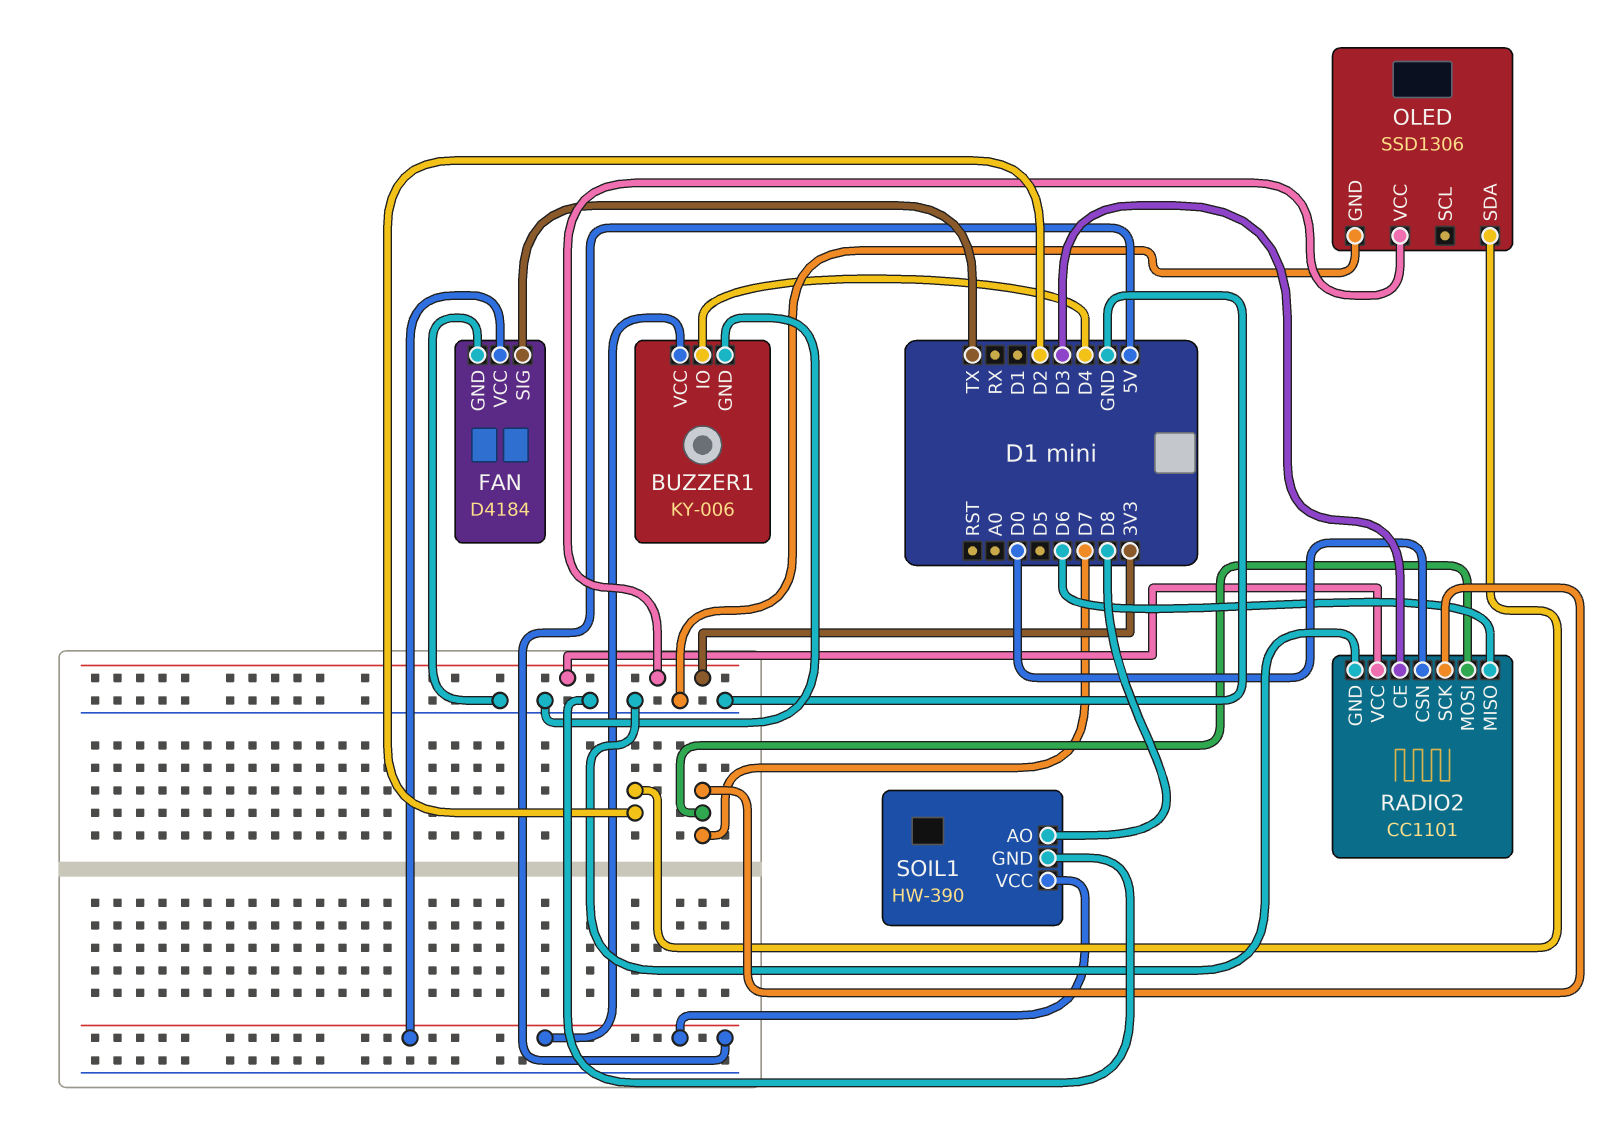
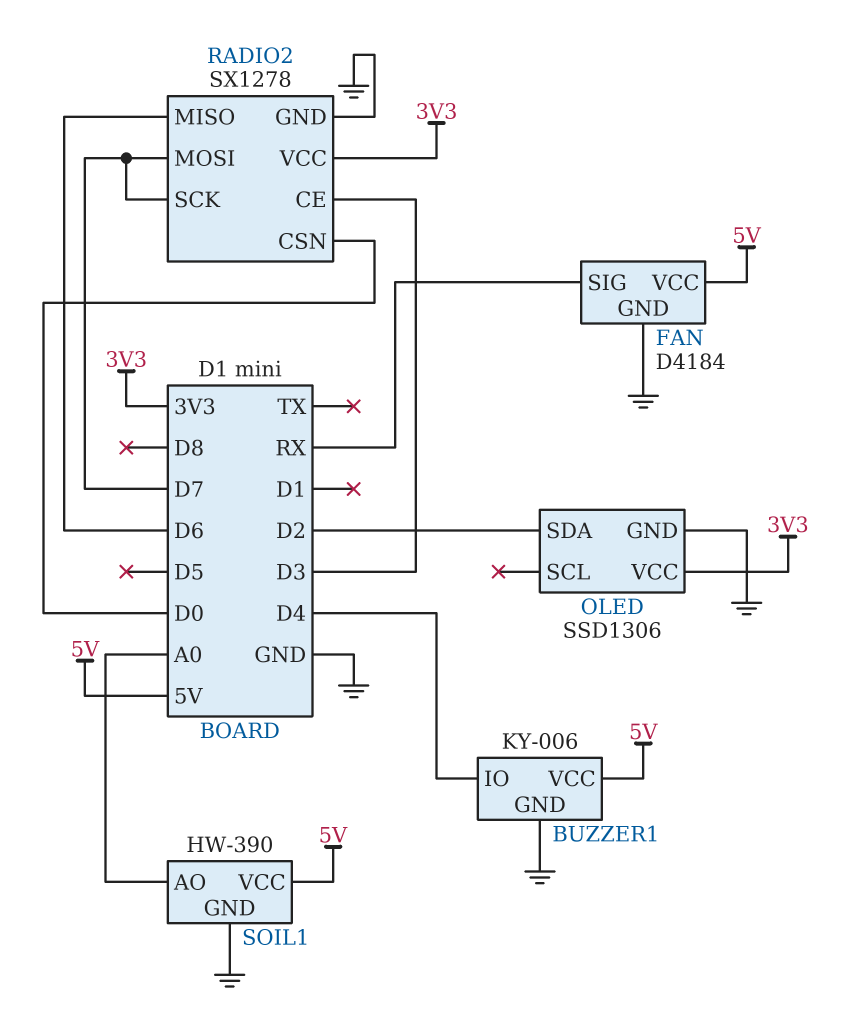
FAN pin SIG: TX -> RX
RADIO2: CC1101 -> SX1278
SOIL1 pin AO: D8 -> A0

